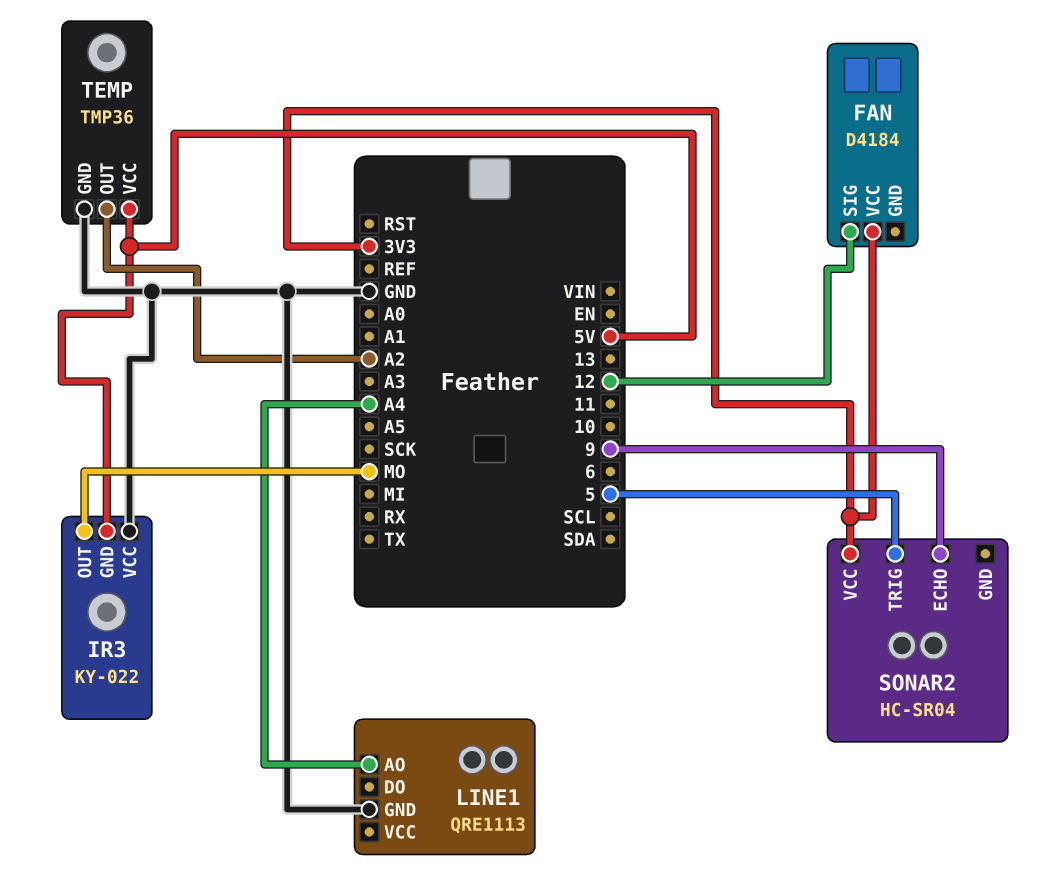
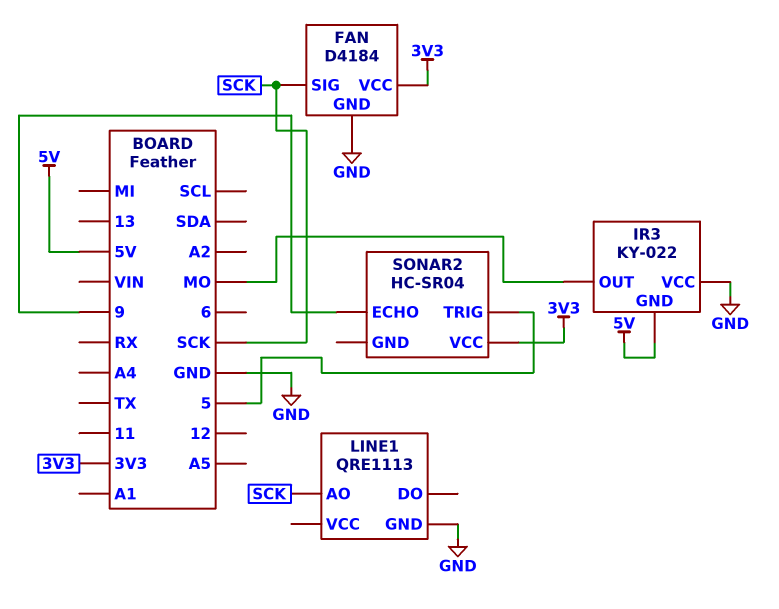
FAN pin GND: none -> GND
FAN pin SIG: 12 -> SCK
LINE1 pin AO: A4 -> SCK
TEMP: TMP36 -> none
TEMP pin GND: GND -> none
TEMP pin OUT: A2 -> none
TEMP pin VCC: 5V -> none

